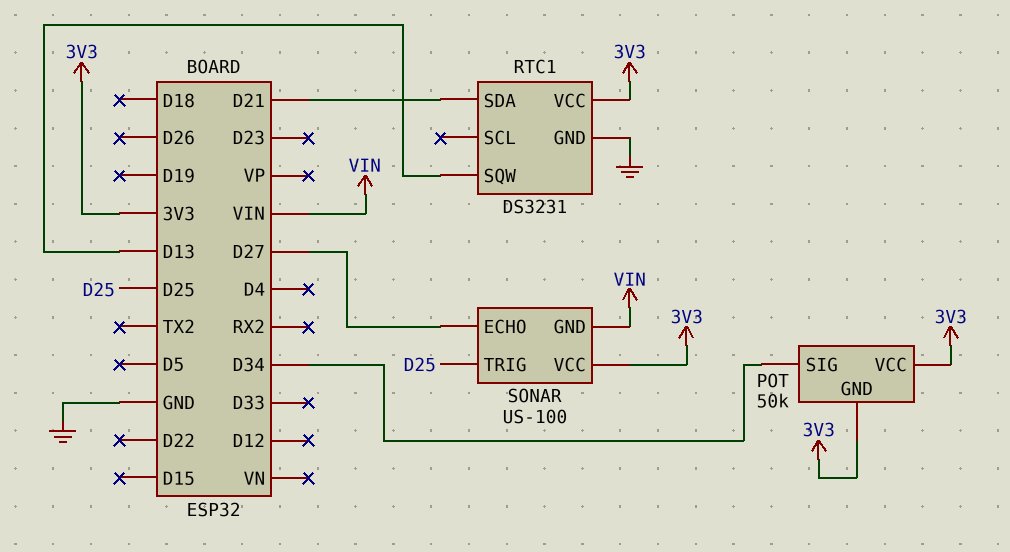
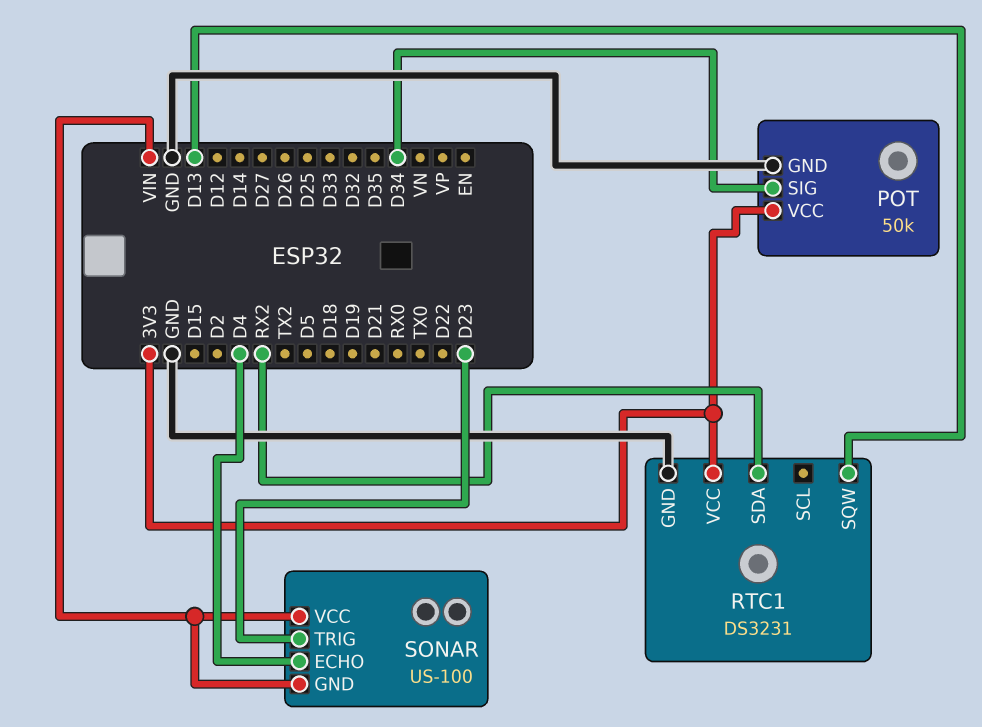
POT pin GND: 3V3 -> GND
RTC1 pin SDA: D21 -> RX2
SONAR pin ECHO: D27 -> D4
SONAR pin TRIG: D25 -> D23
SONAR pin VCC: 3V3 -> VIN

